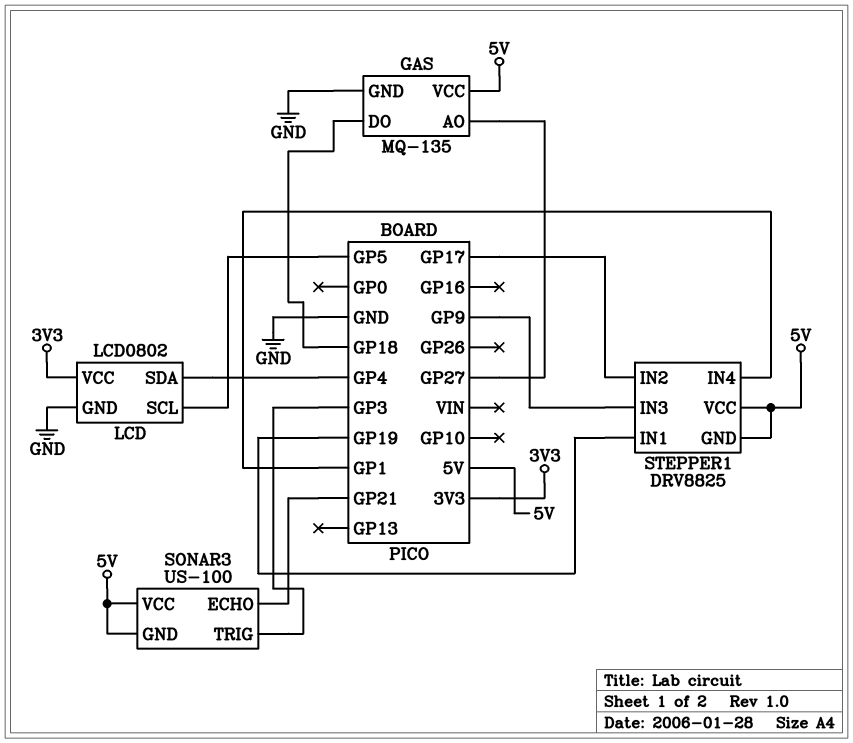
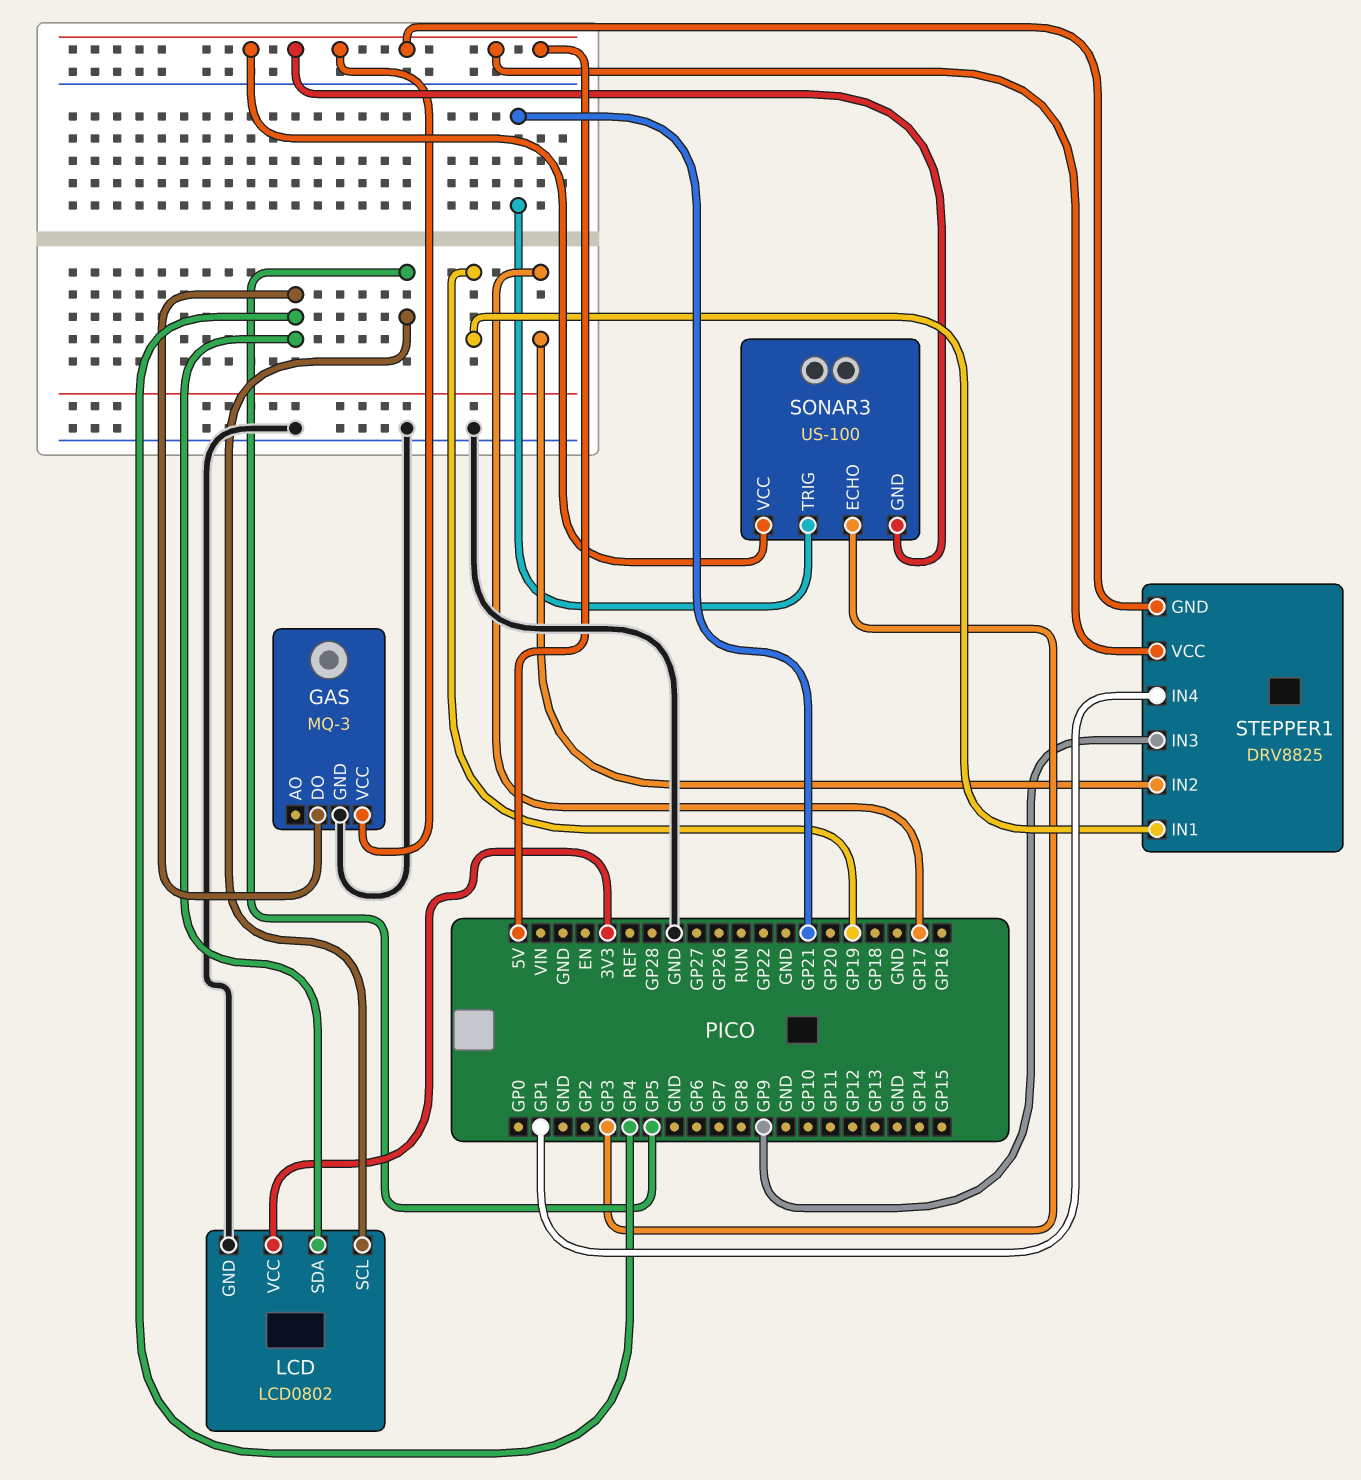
GAS: MQ-135 -> MQ-3
GAS pin AO: GP27 -> none
GAS pin DO: GP18 -> GP4
SONAR3 pin ECHO: GP21 -> GP3
SONAR3 pin TRIG: GP3 -> GP21

